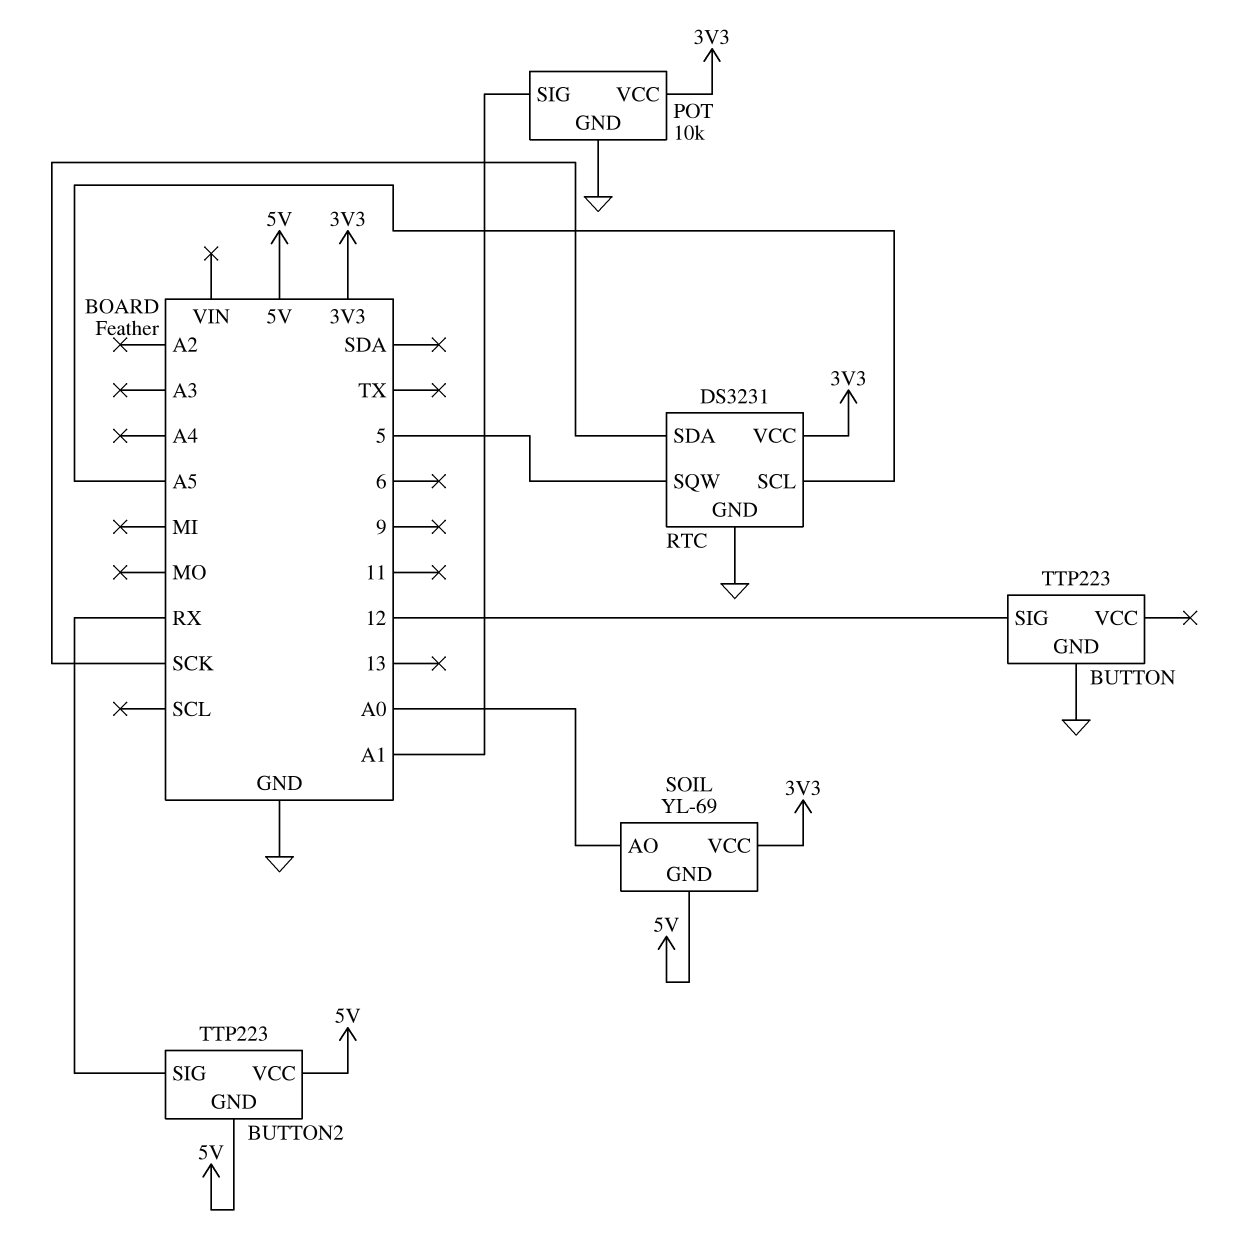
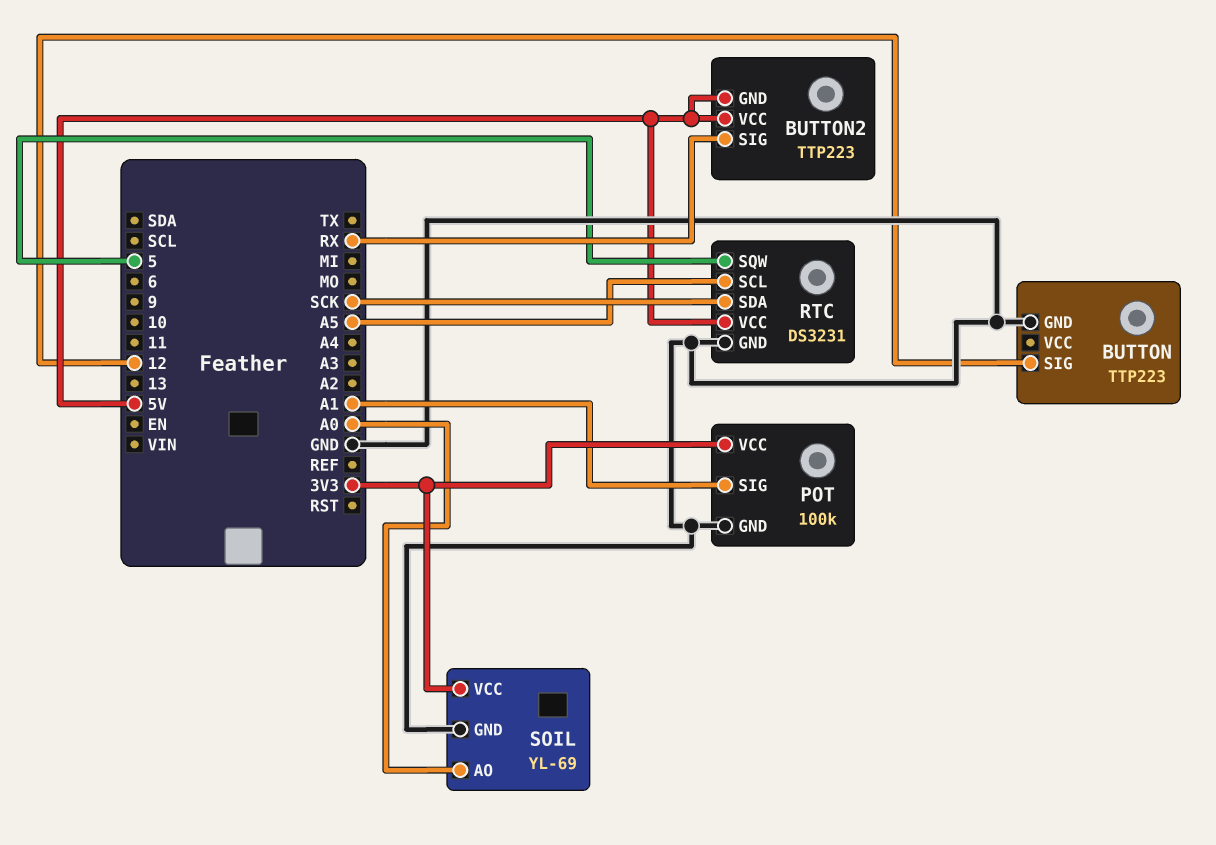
POT: 10k -> 100k
RTC pin VCC: 3V3 -> 5V
SOIL pin GND: 5V -> GND

